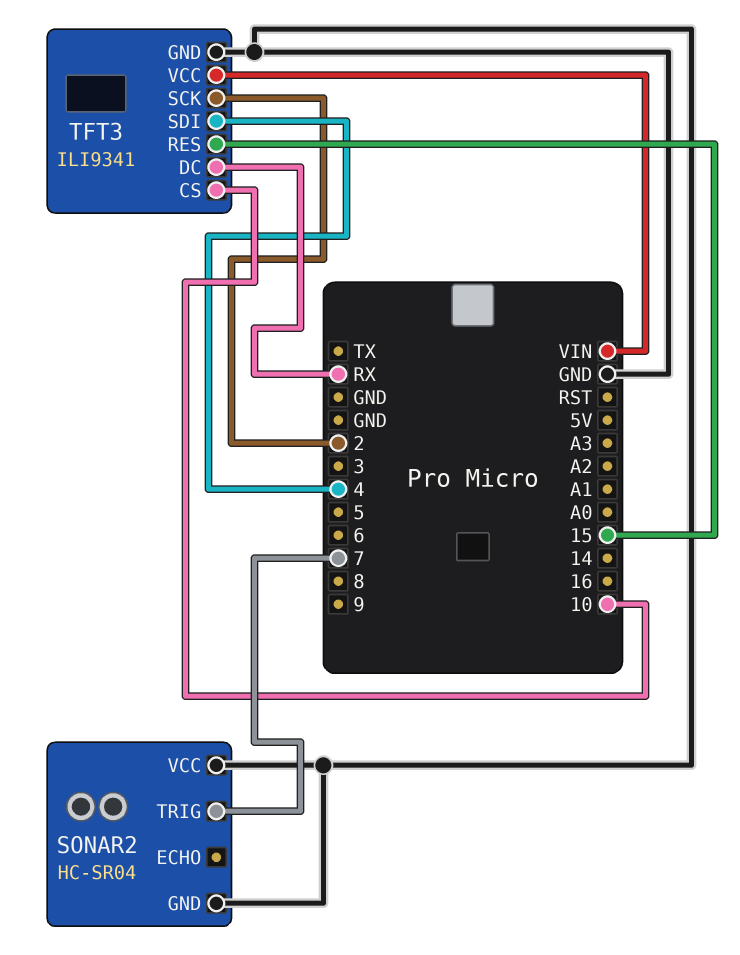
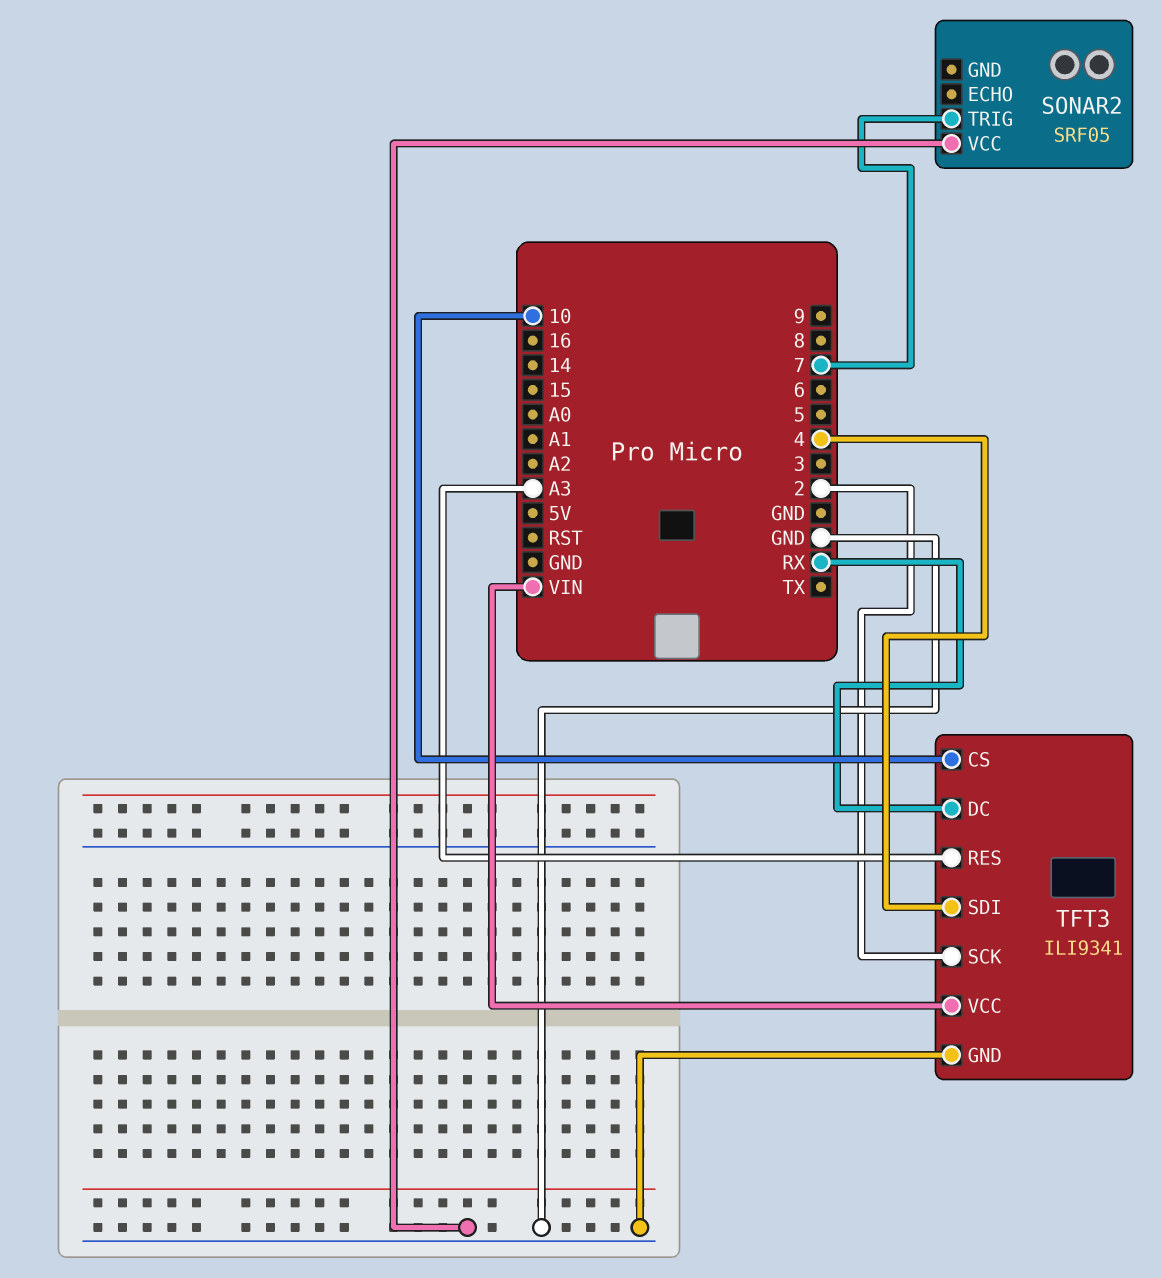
SONAR2: HC-SR04 -> SRF05
SONAR2 pin GND: GND -> none
TFT3 pin RES: 15 -> A3

